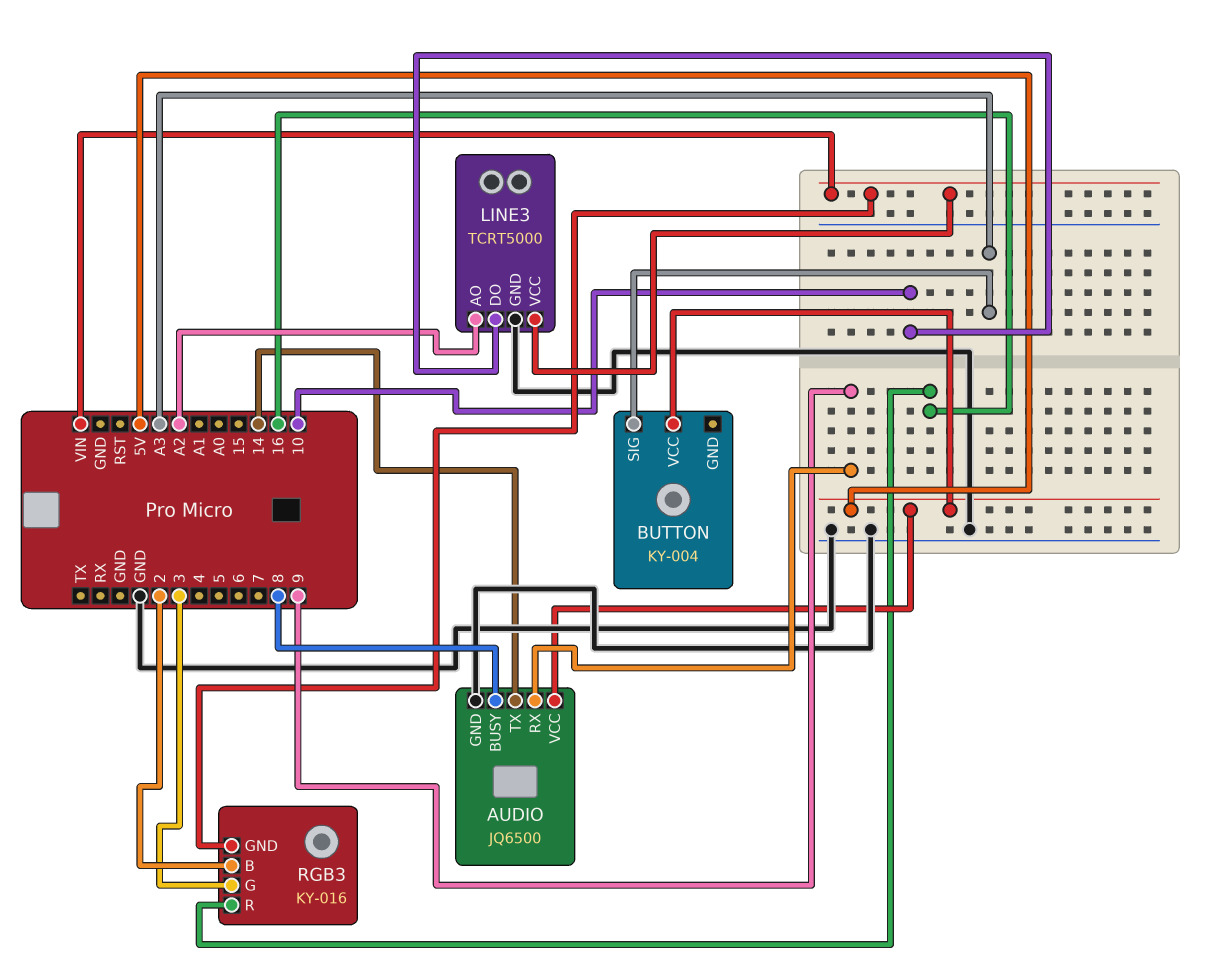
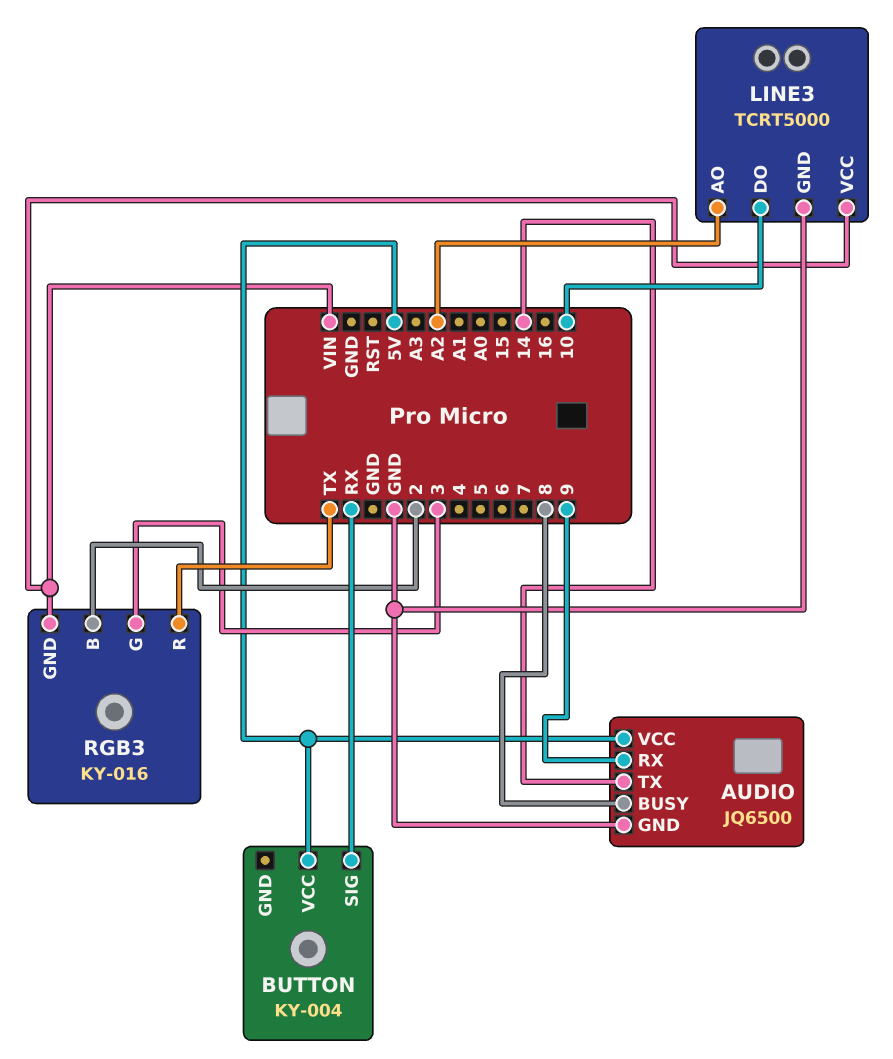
BUTTON pin SIG: A3 -> RX
RGB3 pin R: 16 -> TX

